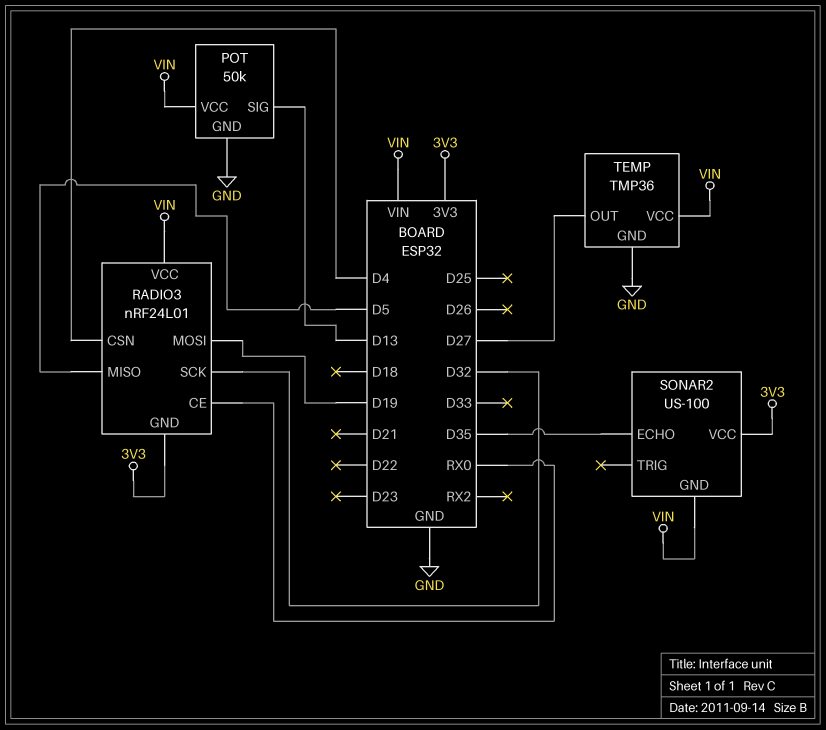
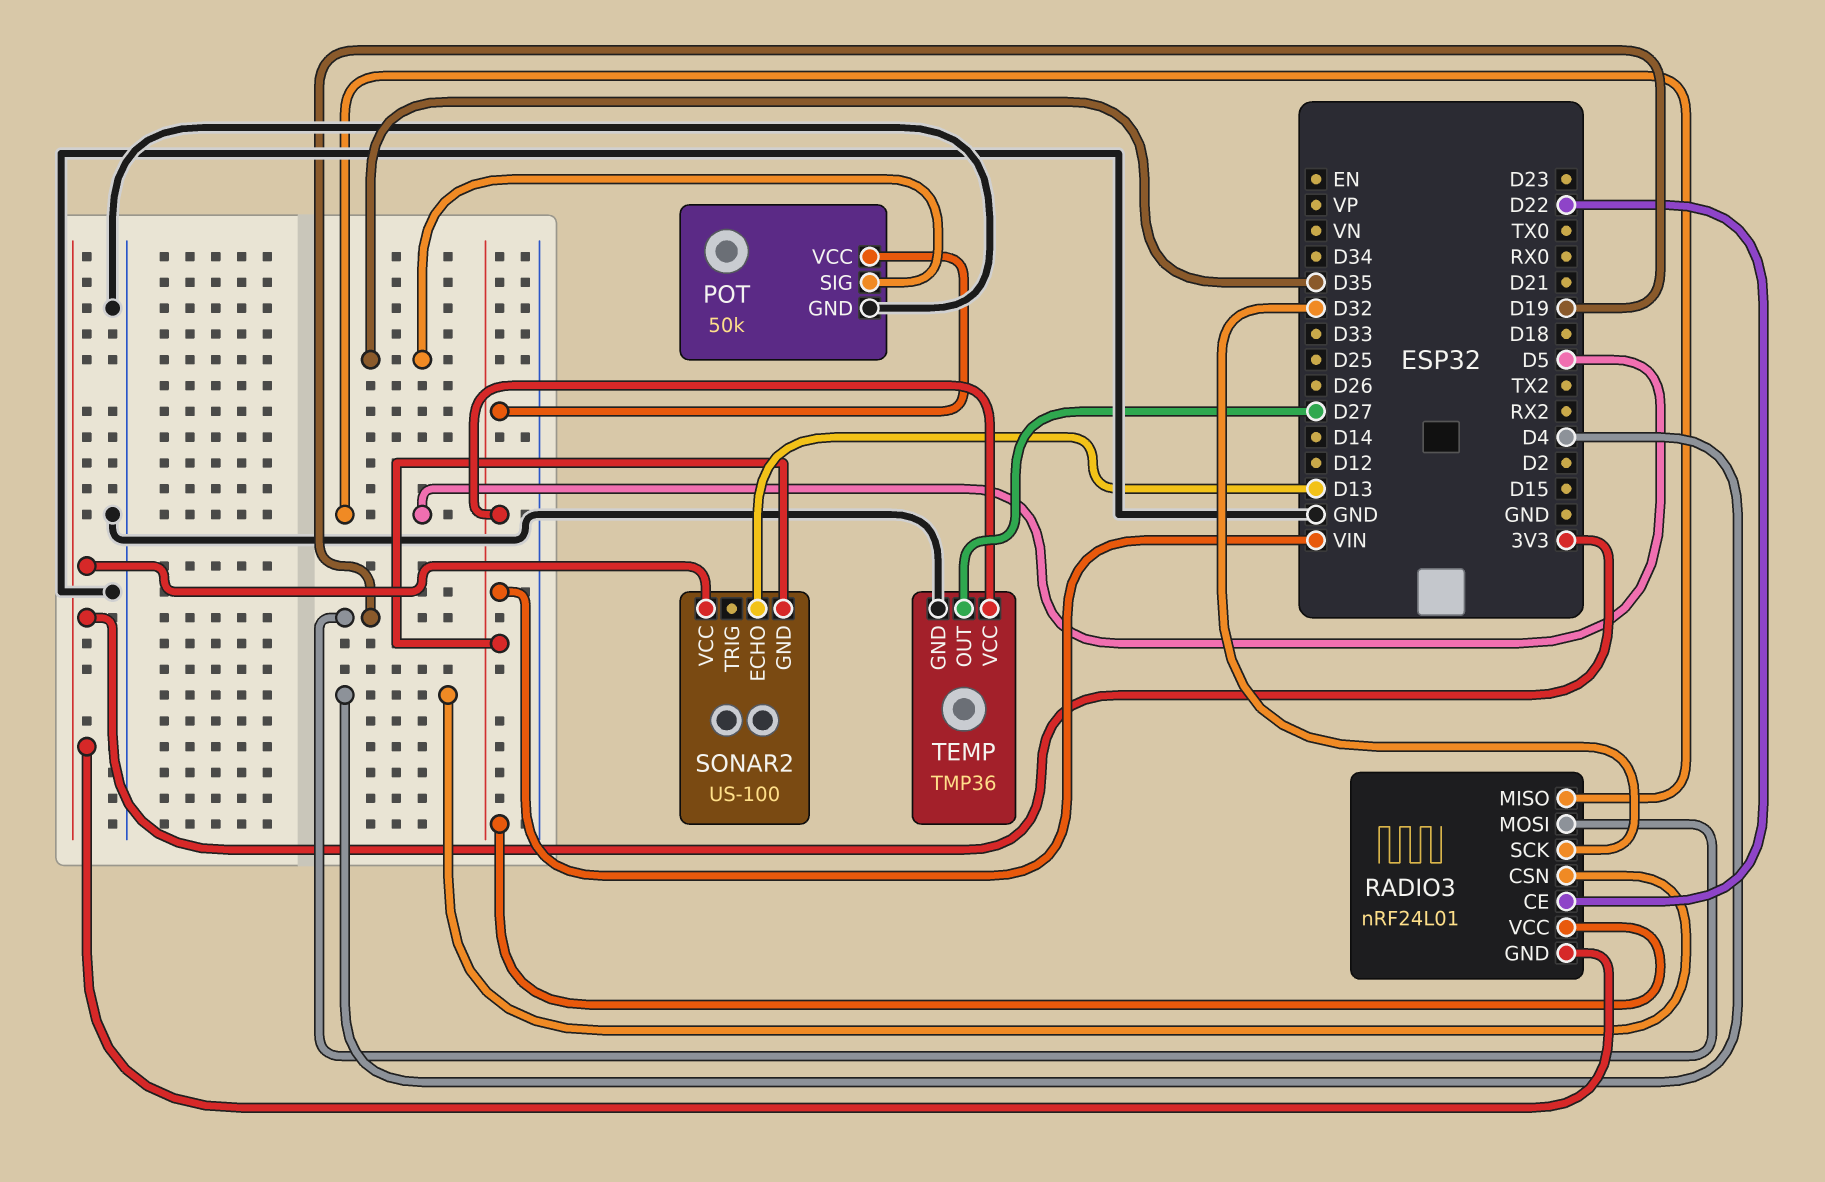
POT pin SIG: D13 -> D35
RADIO3 pin CE: RX0 -> D22
SONAR2 pin ECHO: D35 -> D13

